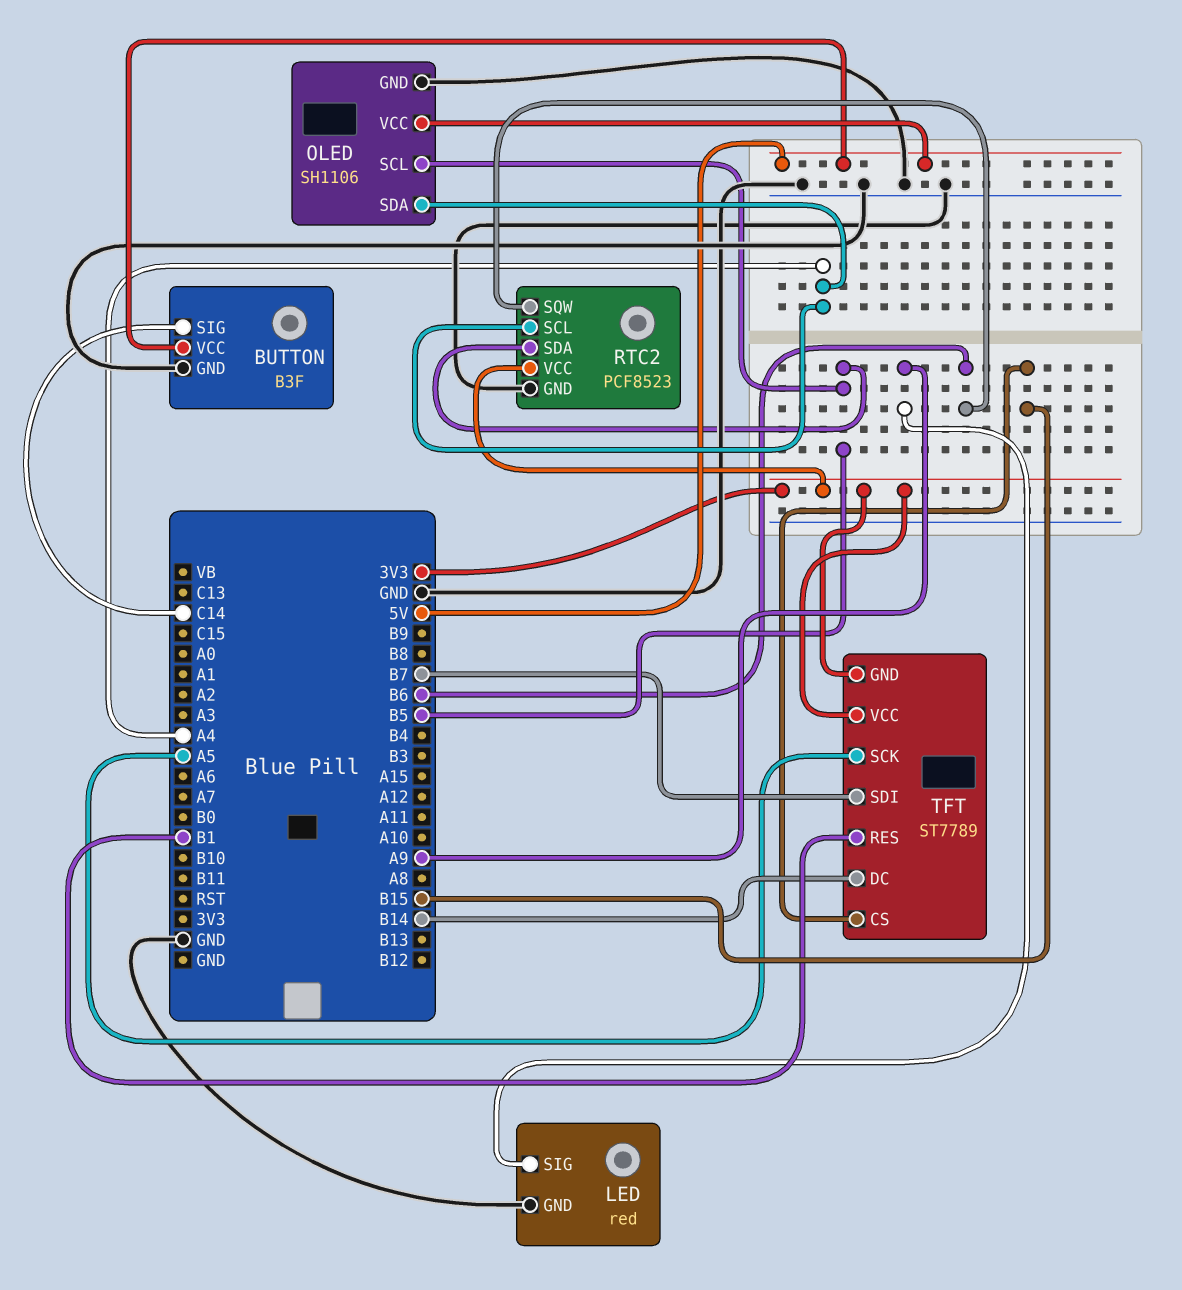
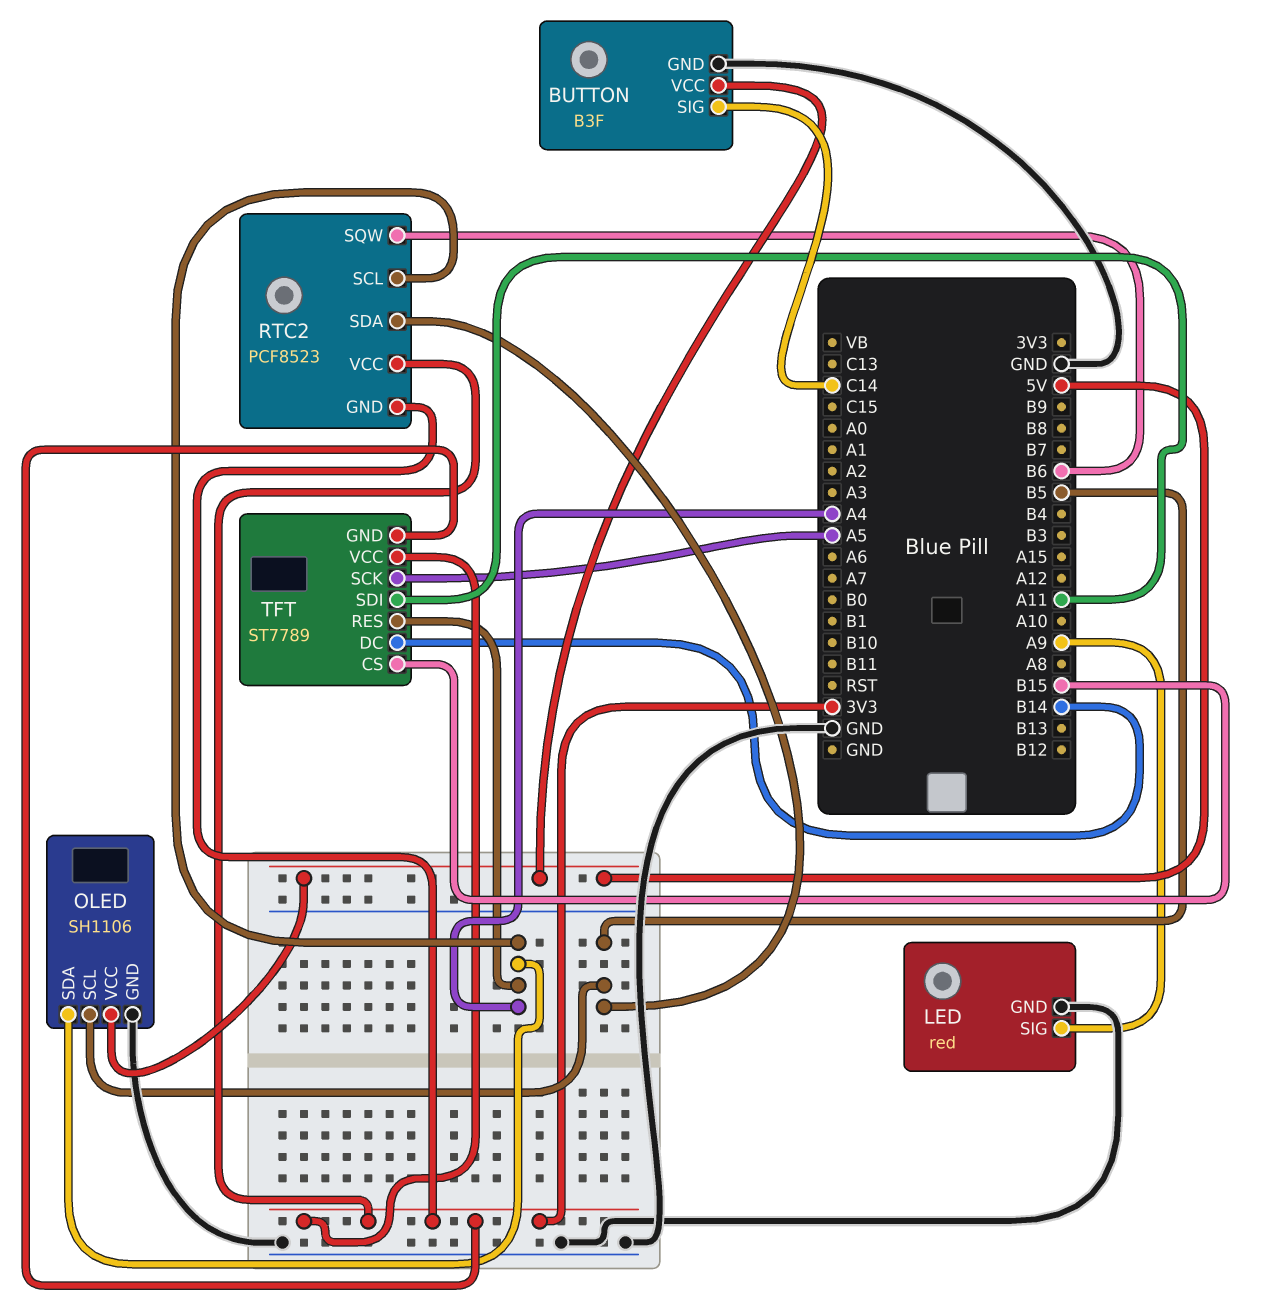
RTC2 pin GND: GND -> 3V3
TFT pin RES: B1 -> A4
TFT pin SDI: B7 -> A11

